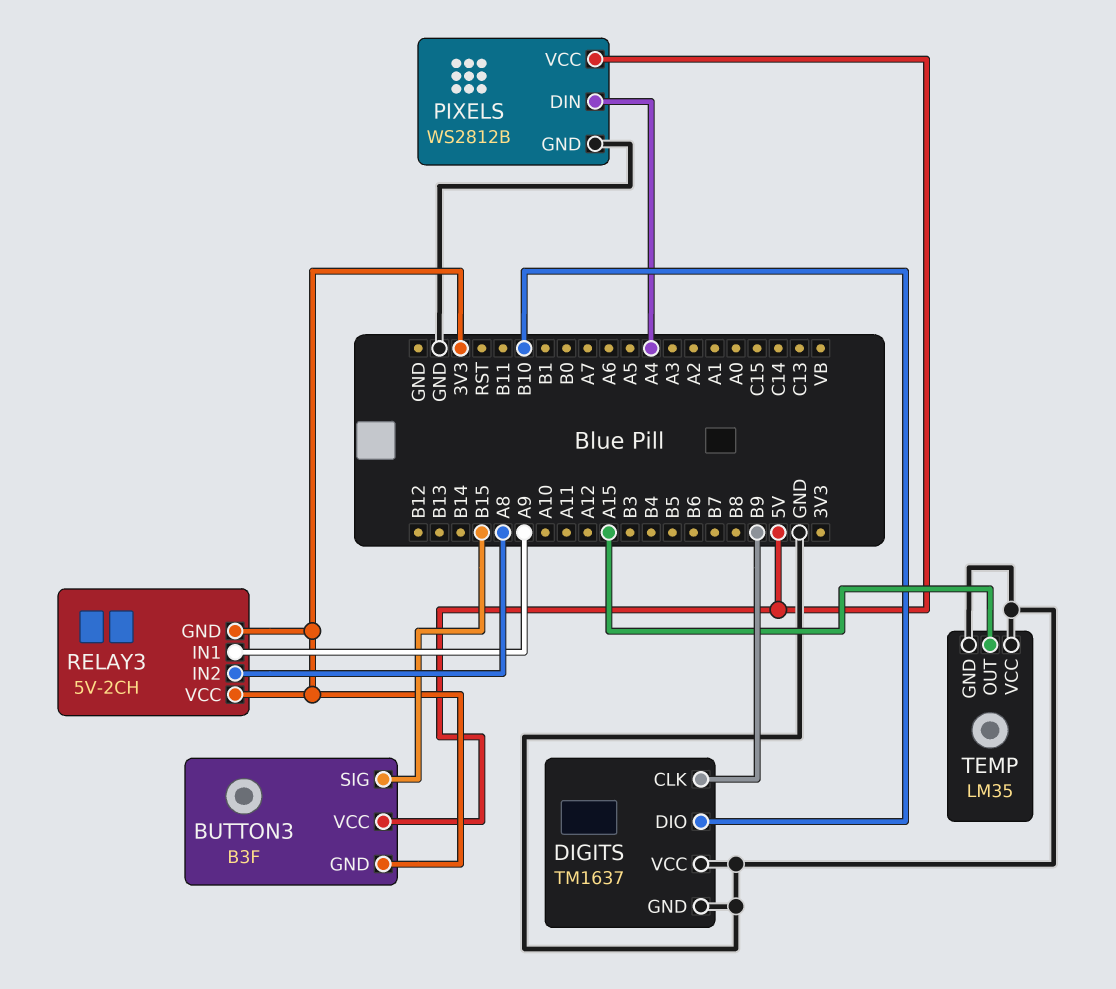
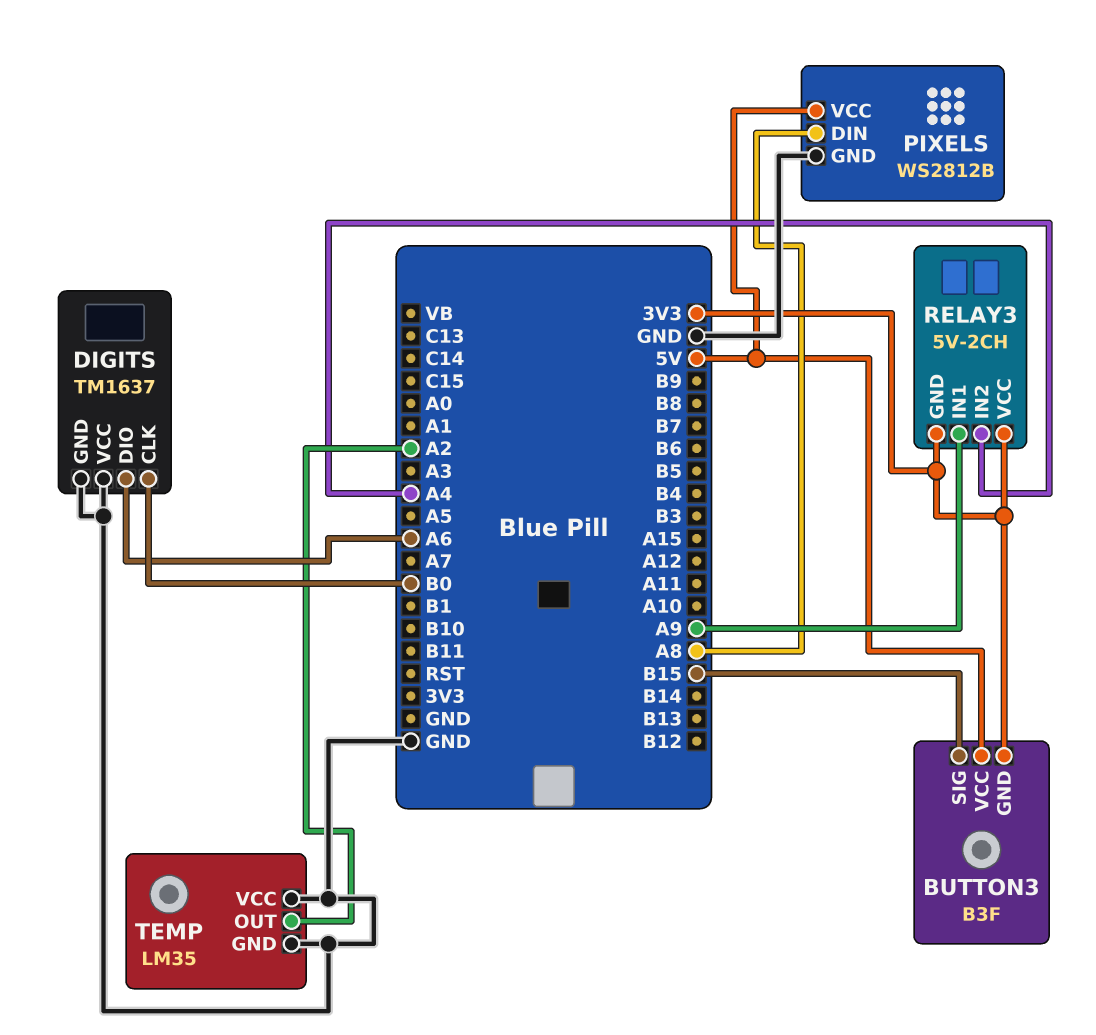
DIGITS pin CLK: B9 -> B0
DIGITS pin DIO: B10 -> A6
PIXELS pin DIN: A4 -> A8
RELAY3 pin IN2: A8 -> A4
TEMP pin OUT: A15 -> A2

